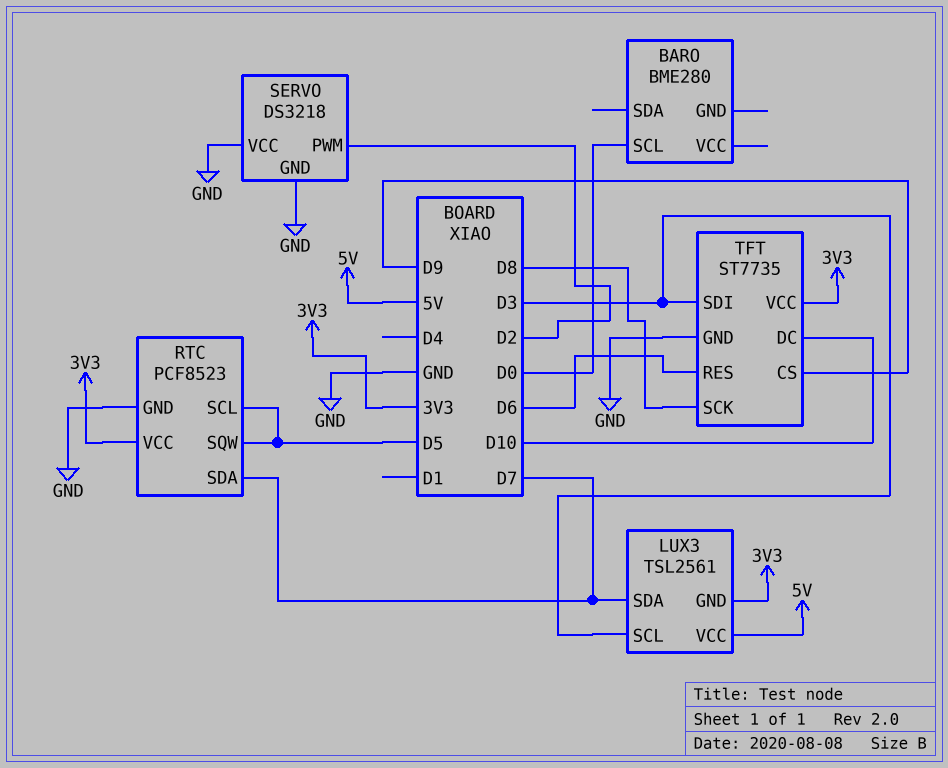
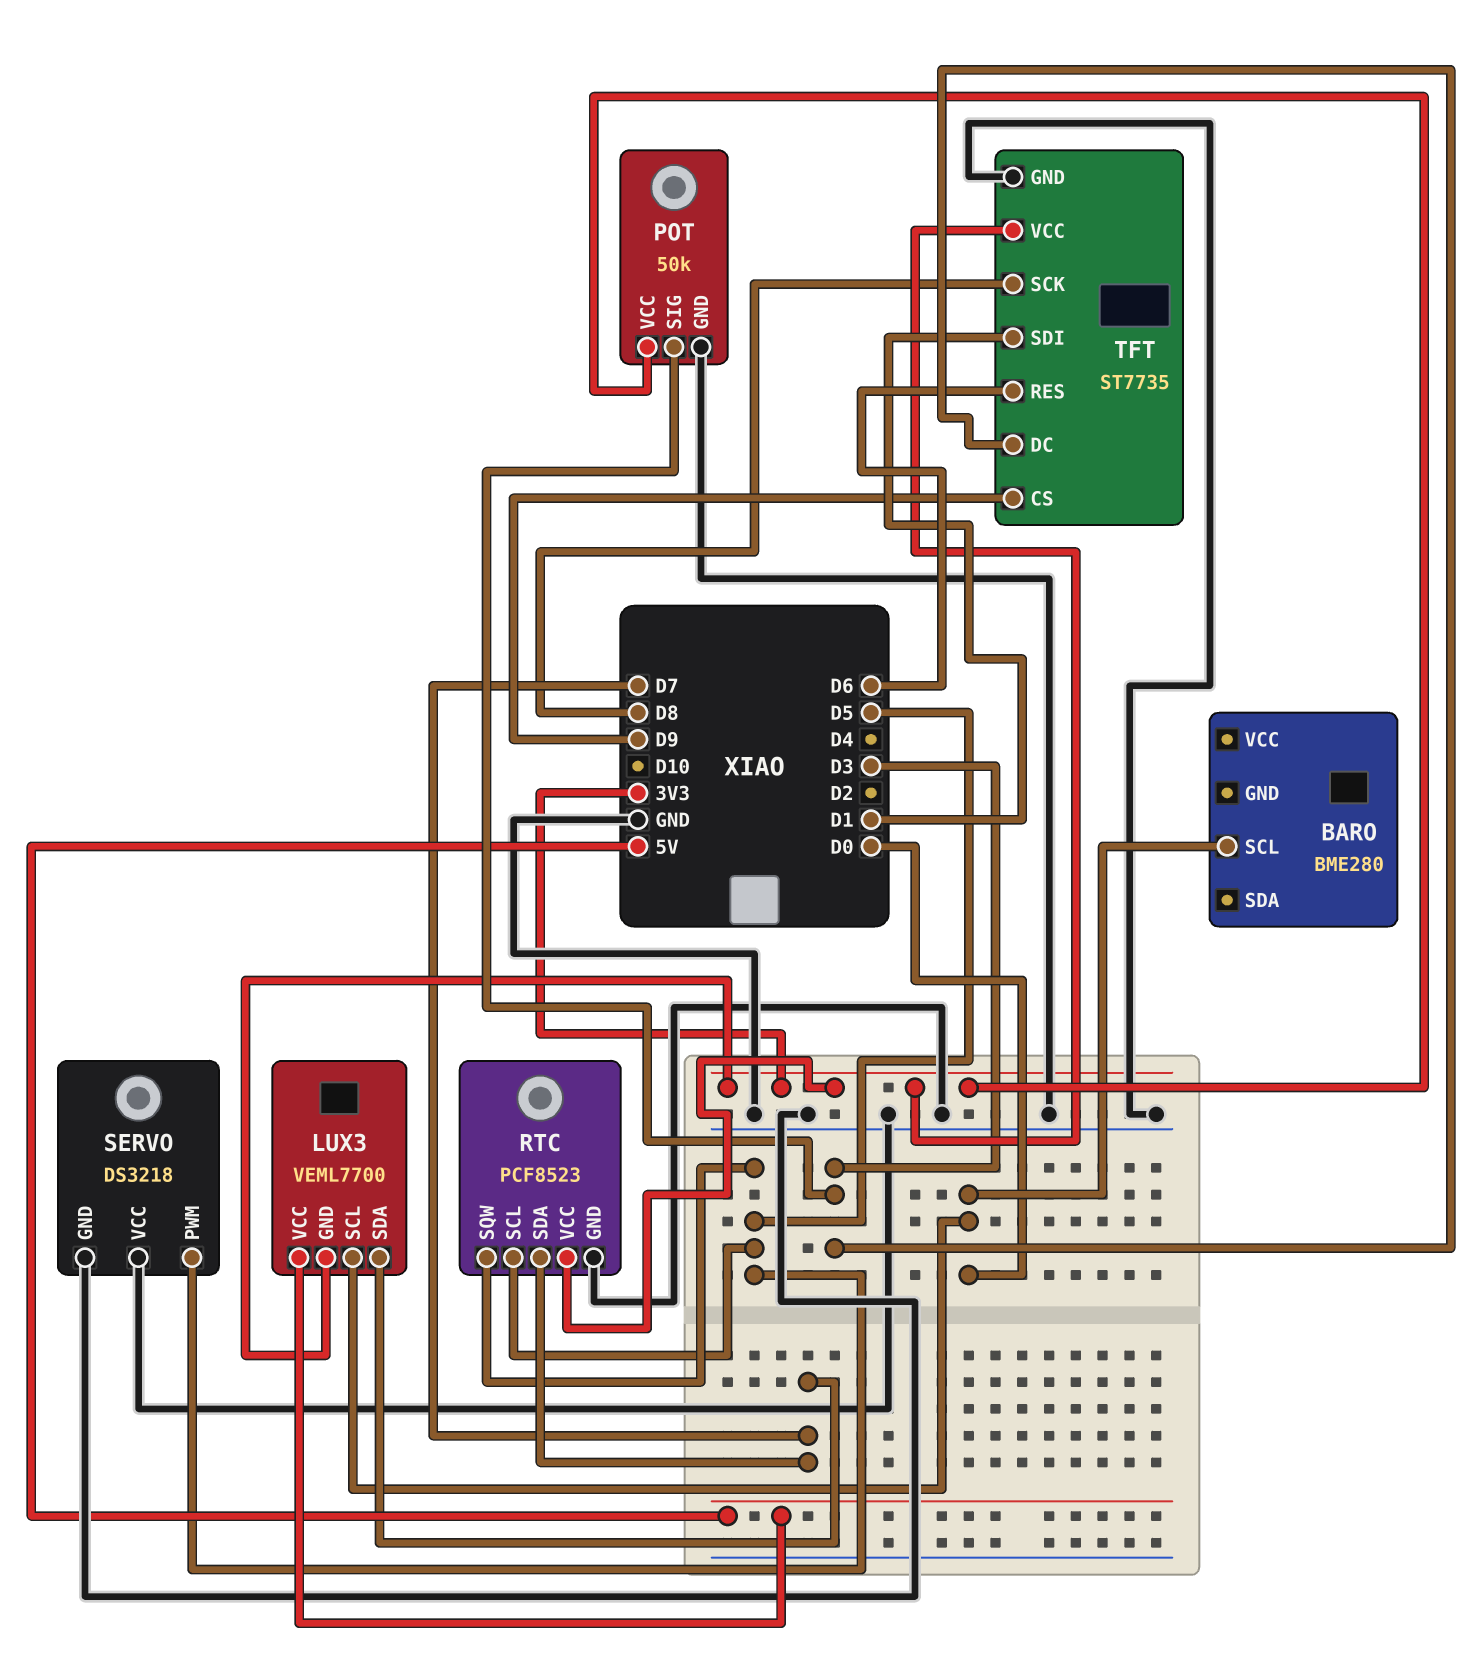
LUX3: TSL2561 -> VEML7700
LUX3 pin SCL: D3 -> D0
POT: none -> 50k
POT pin GND: none -> GND
POT pin SIG: none -> D3
POT pin VCC: none -> 3V3
SERVO pin PWM: D2 -> D5
TFT pin DC: D10 -> D3
TFT pin SDI: D3 -> D1

